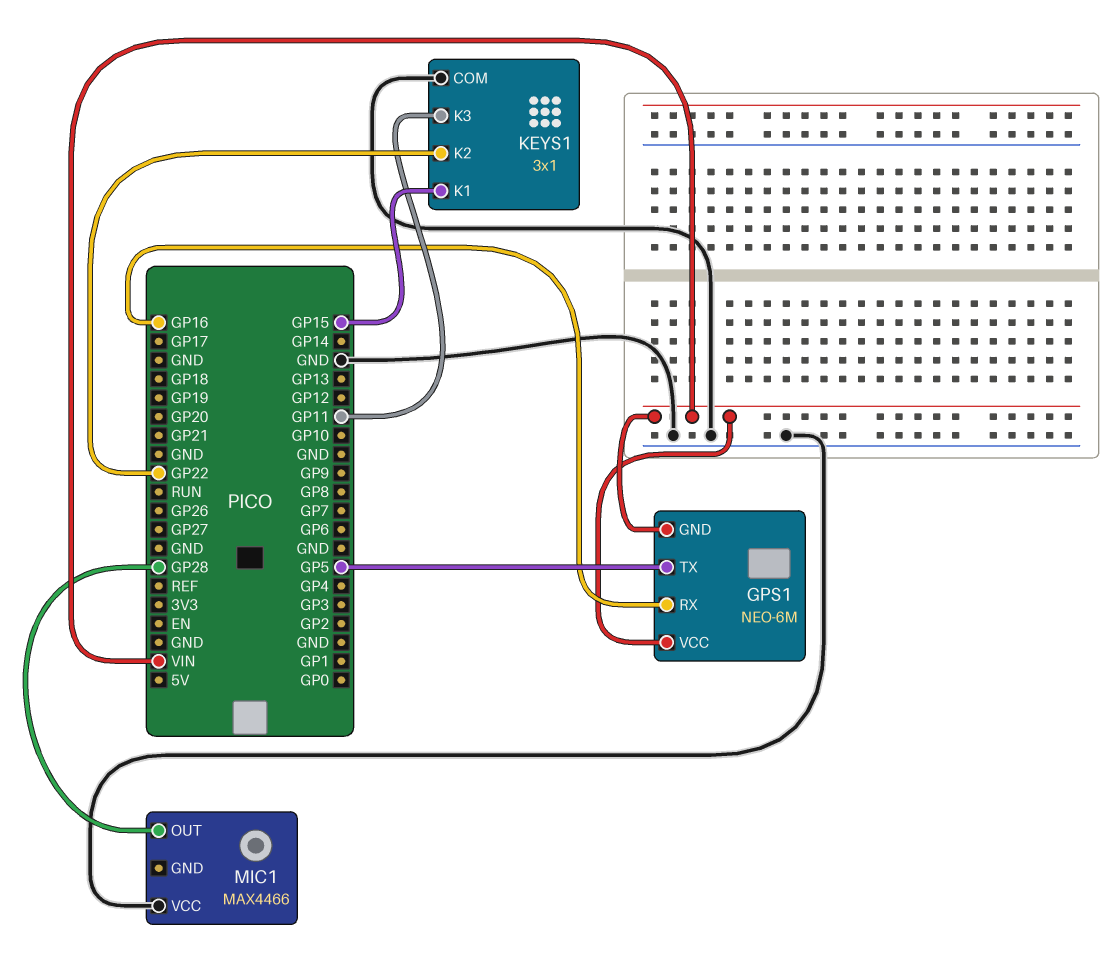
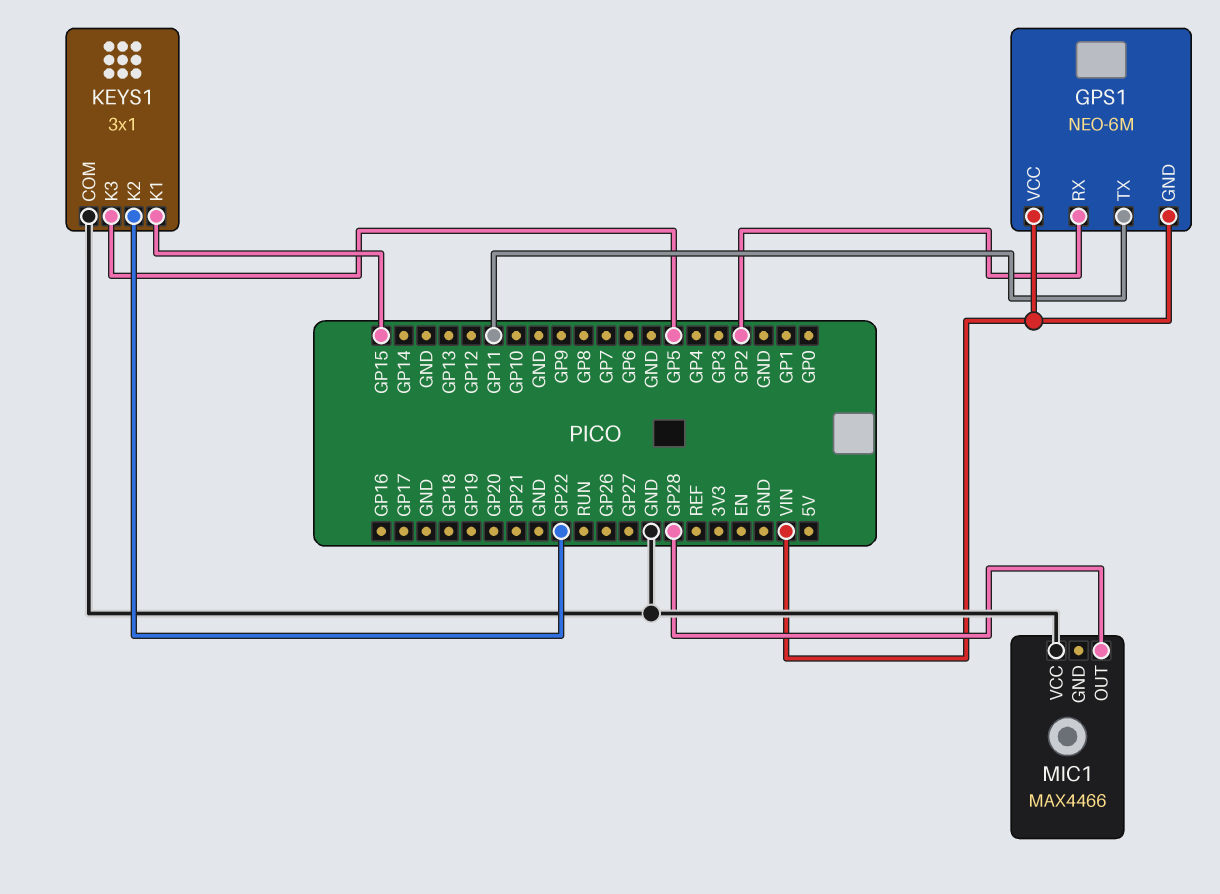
GPS1 pin RX: GP16 -> GP2
GPS1 pin TX: GP5 -> GP11
KEYS1 pin K3: GP11 -> GP5

